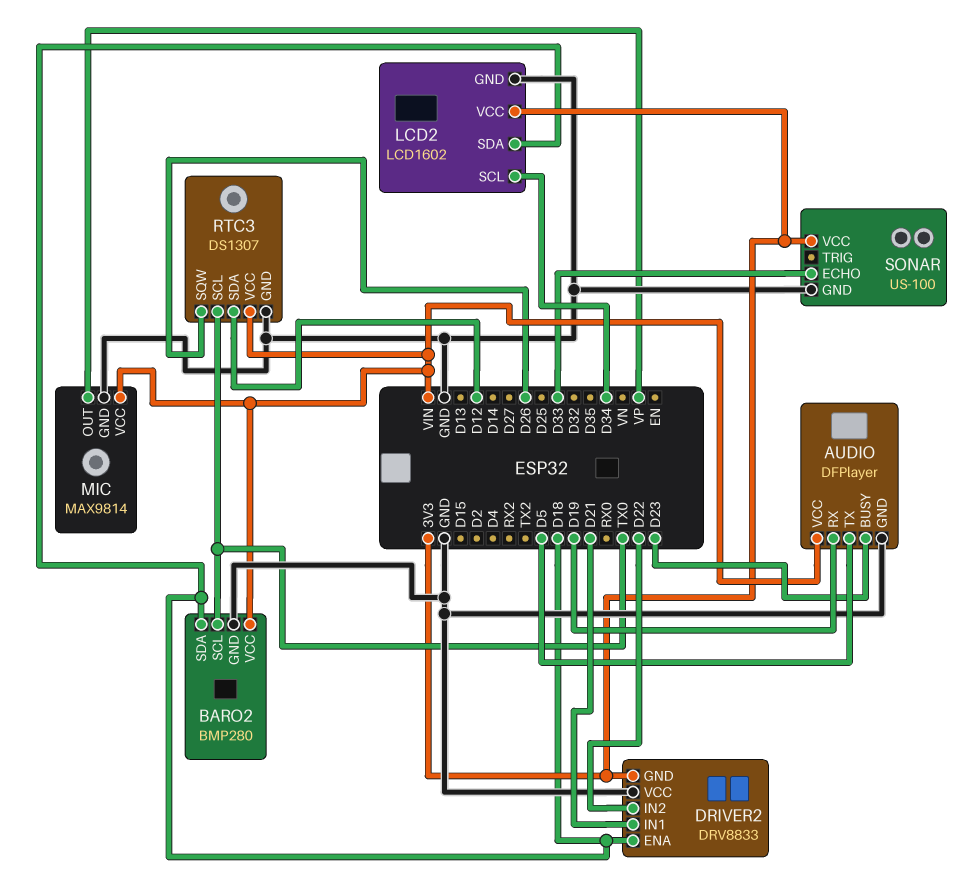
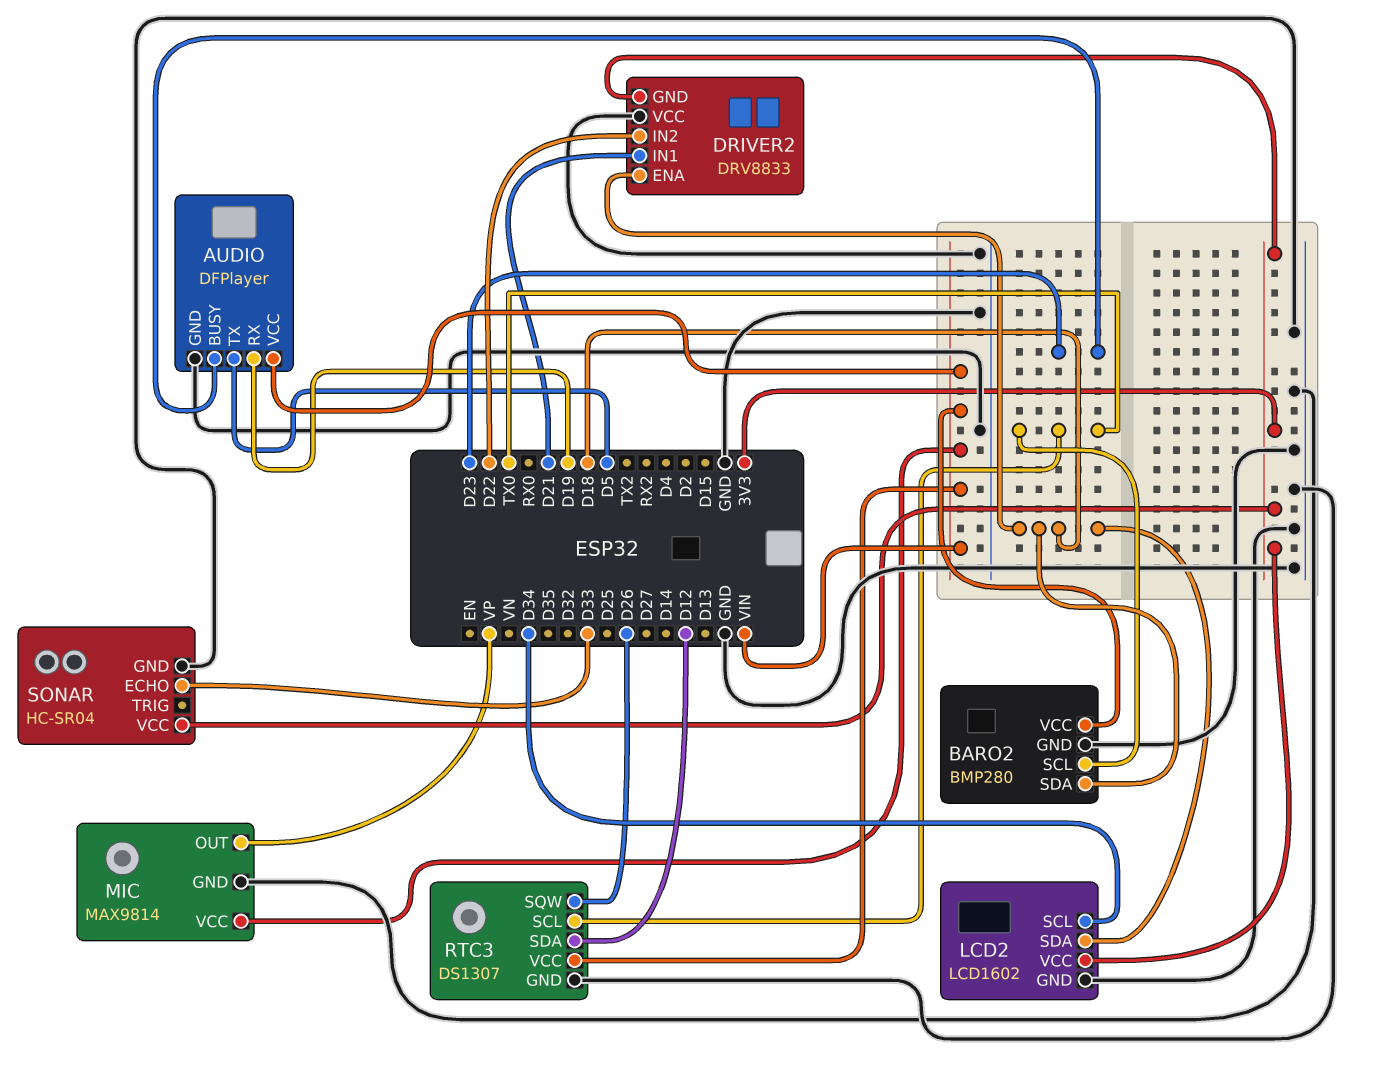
SONAR: US-100 -> HC-SR04

